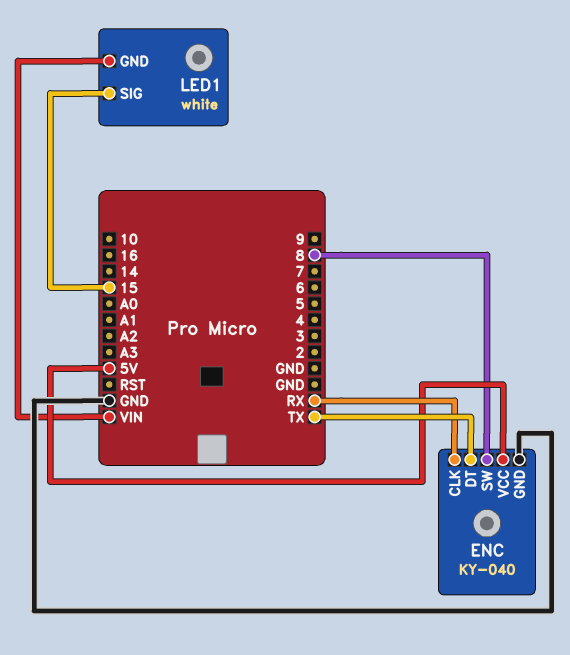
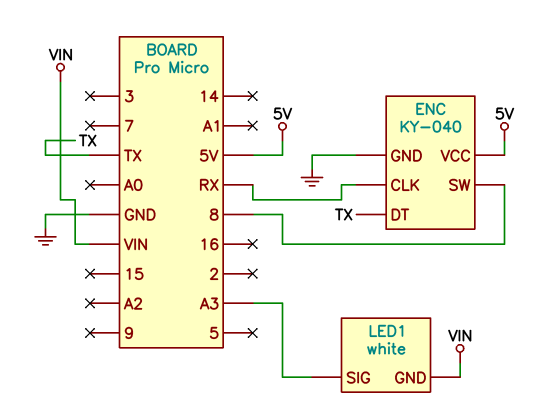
LED1 pin SIG: 15 -> A3

